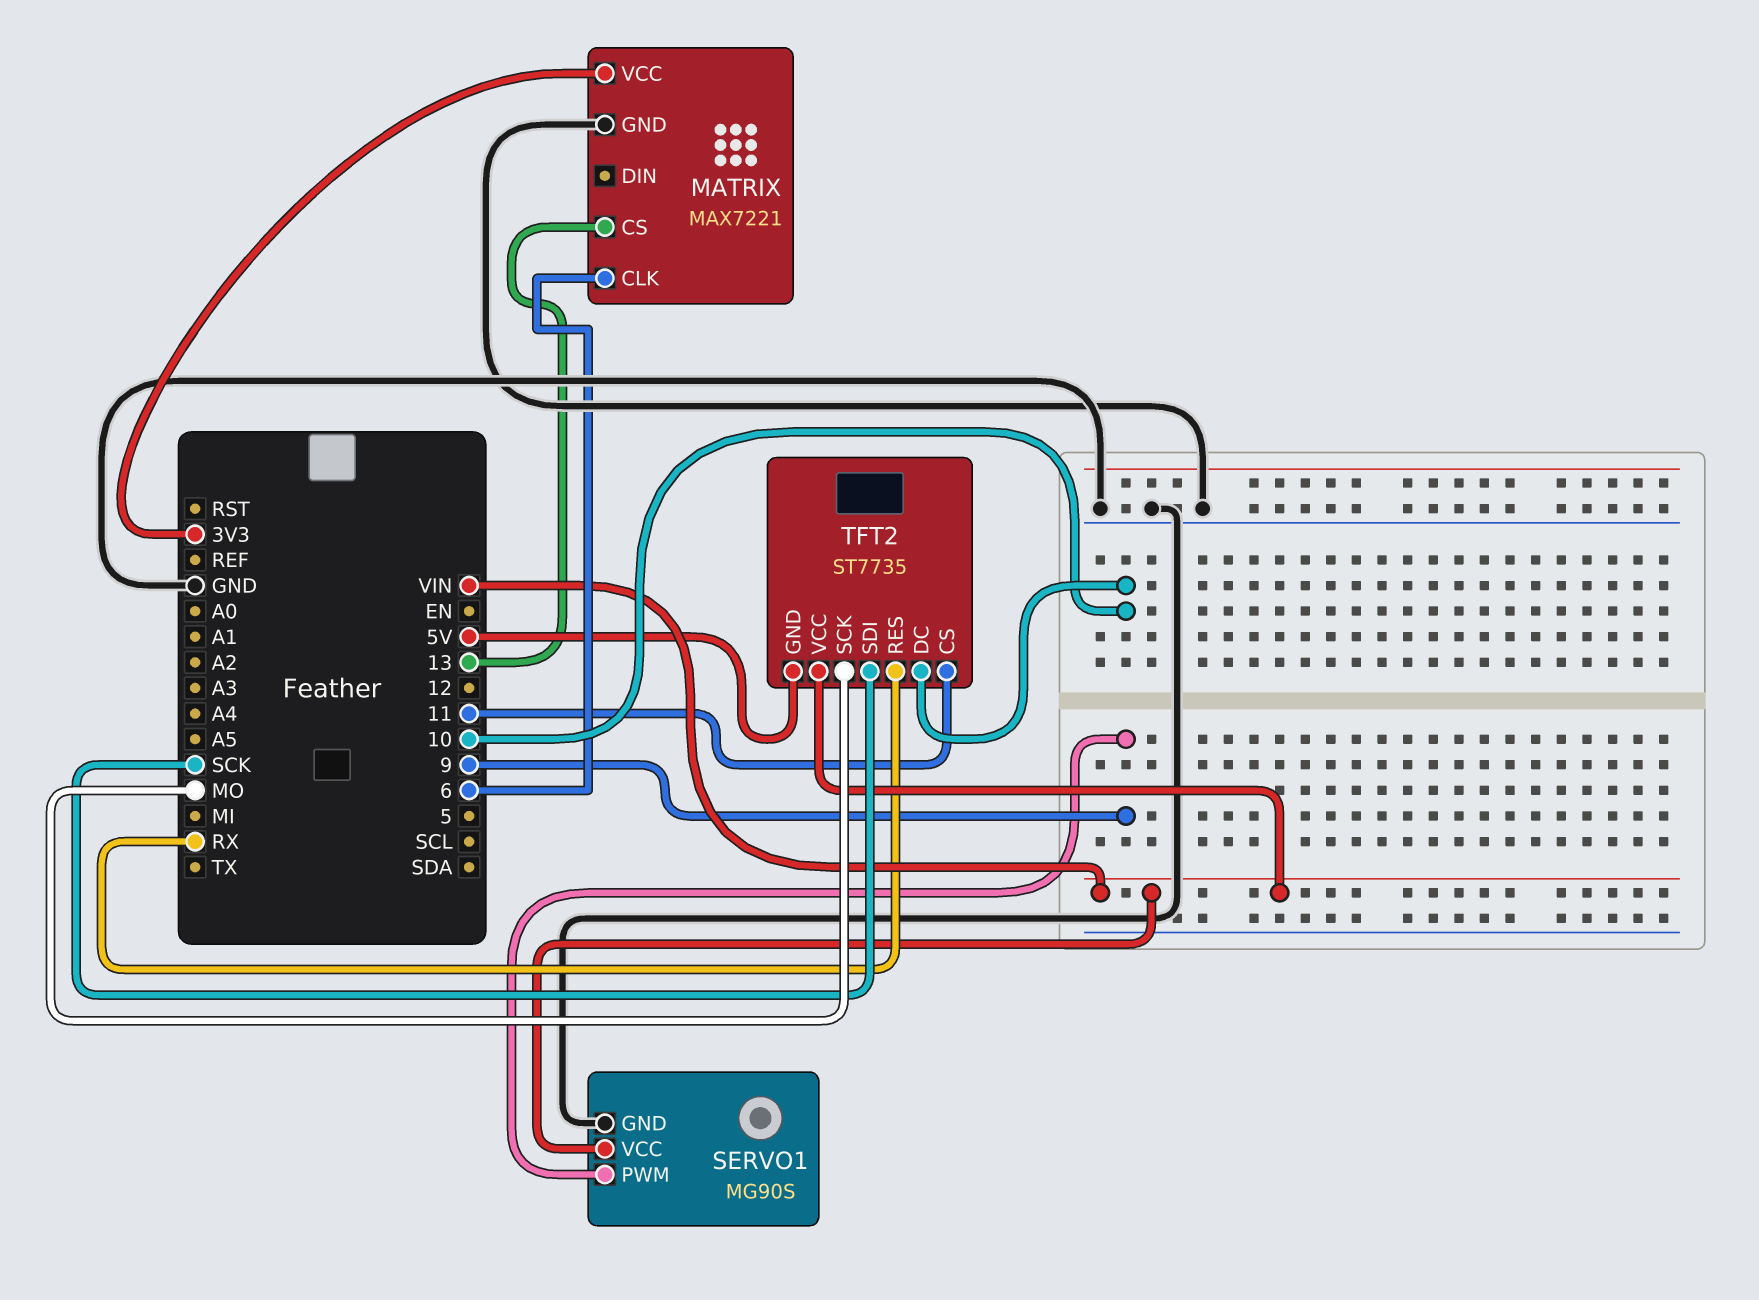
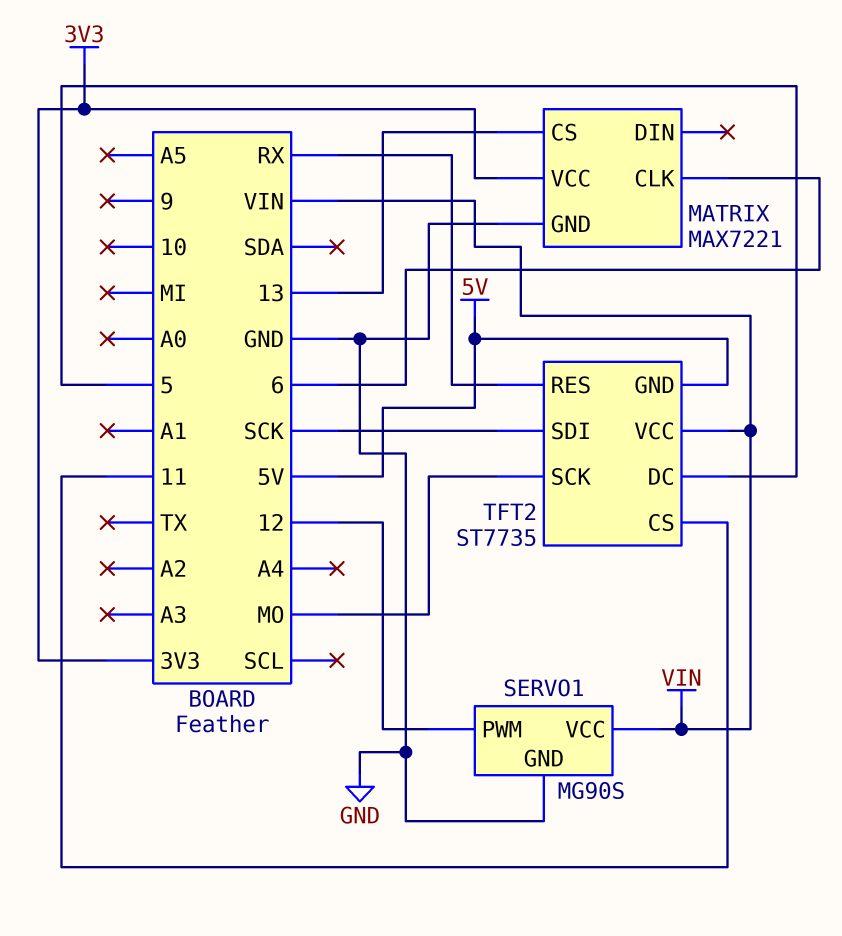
SERVO1 pin PWM: 9 -> 12
TFT2 pin DC: 10 -> 5

